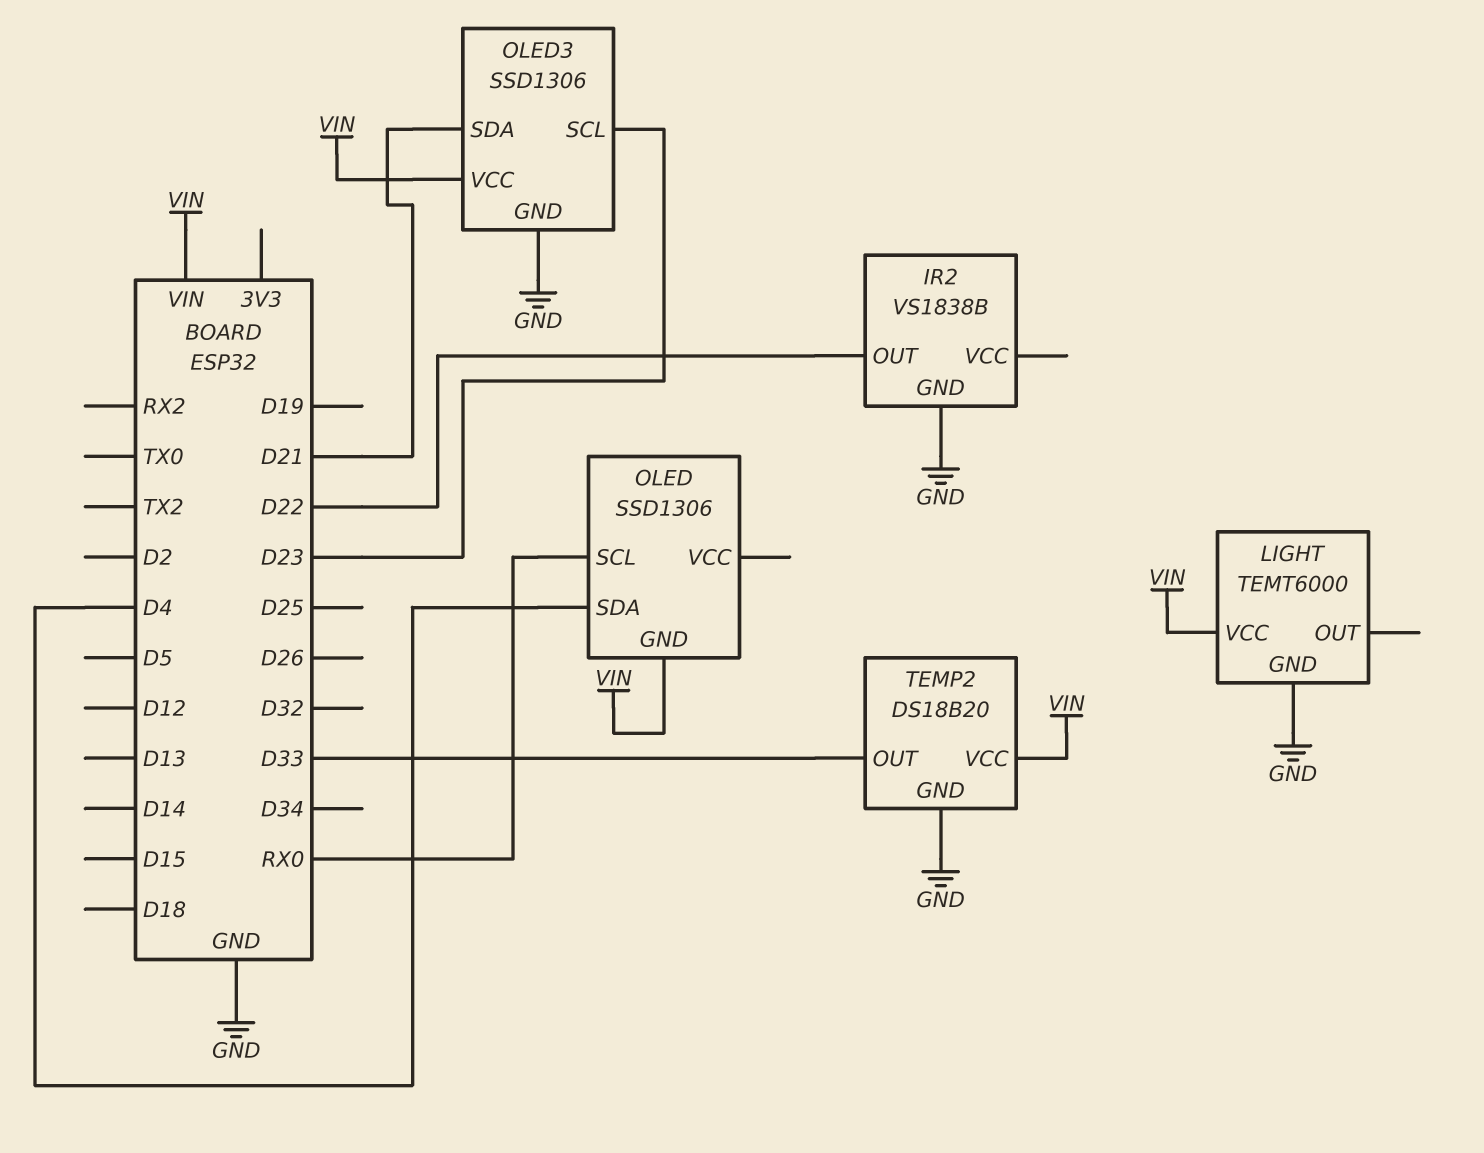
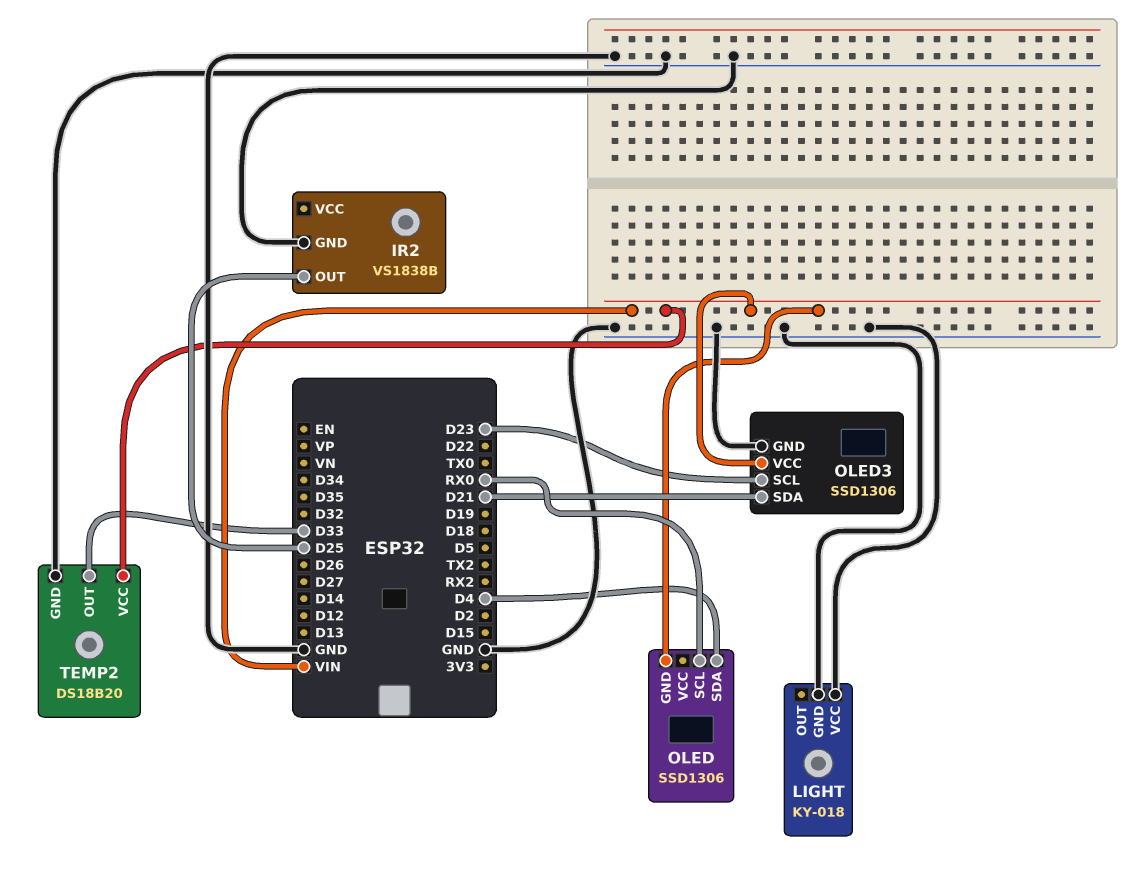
IR2 pin OUT: D22 -> D25
LIGHT: TEMT6000 -> KY-018
LIGHT pin VCC: VIN -> GND

